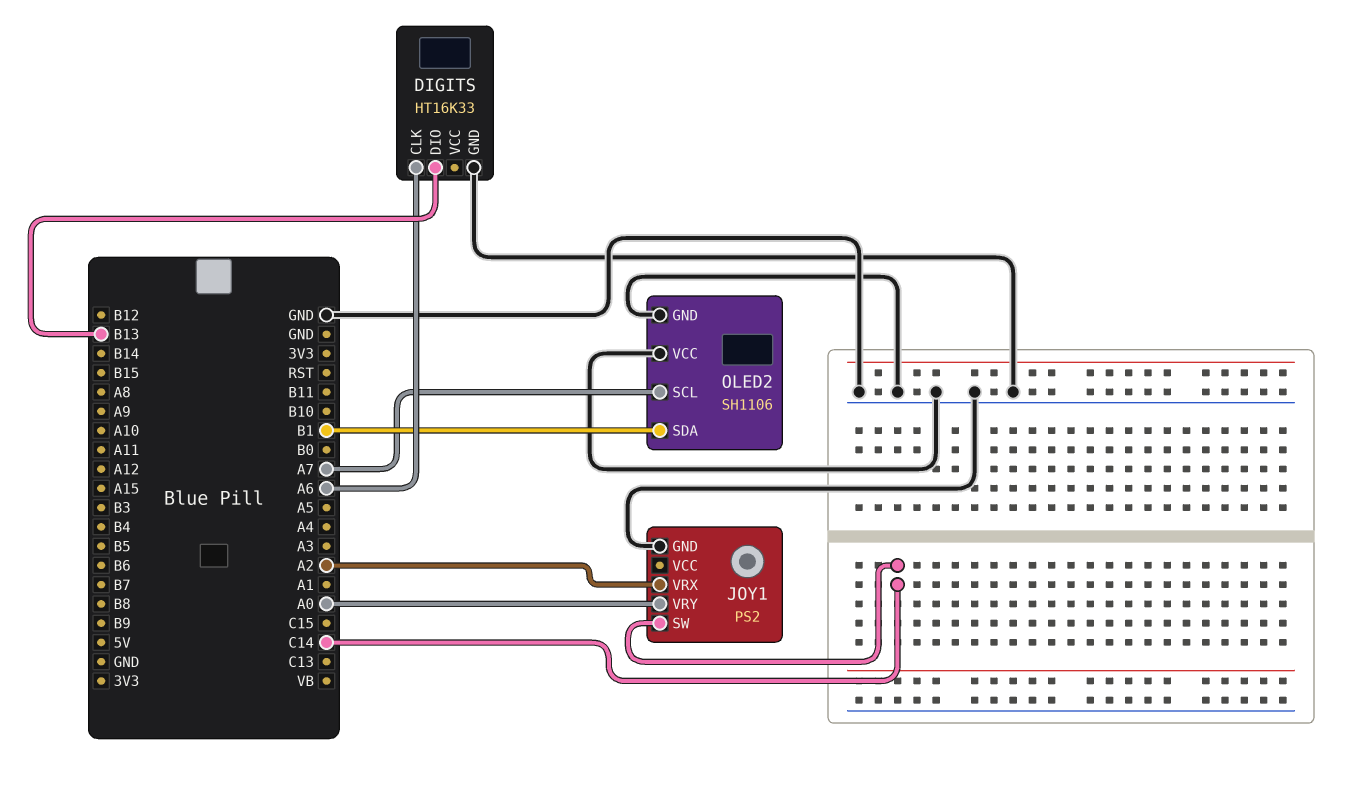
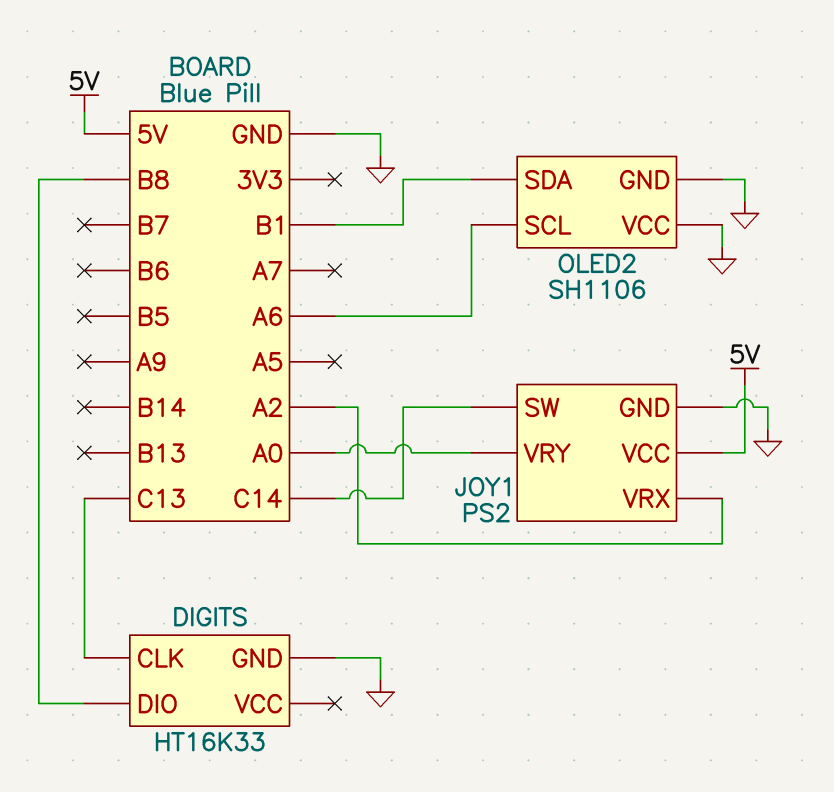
DIGITS pin CLK: A6 -> C13
DIGITS pin DIO: B13 -> B8
JOY1 pin VCC: none -> 5V
OLED2 pin SCL: A7 -> A6

